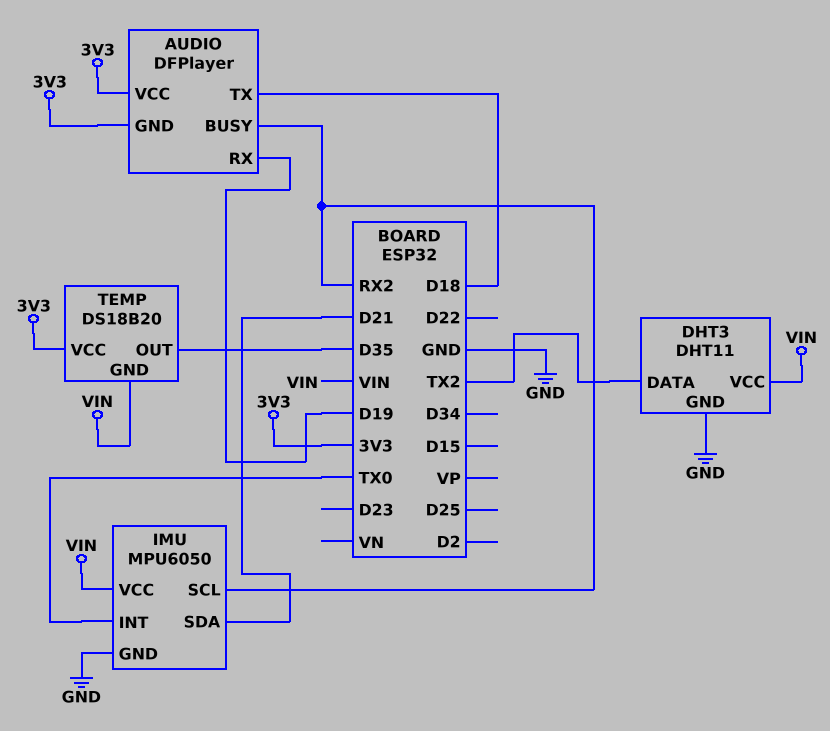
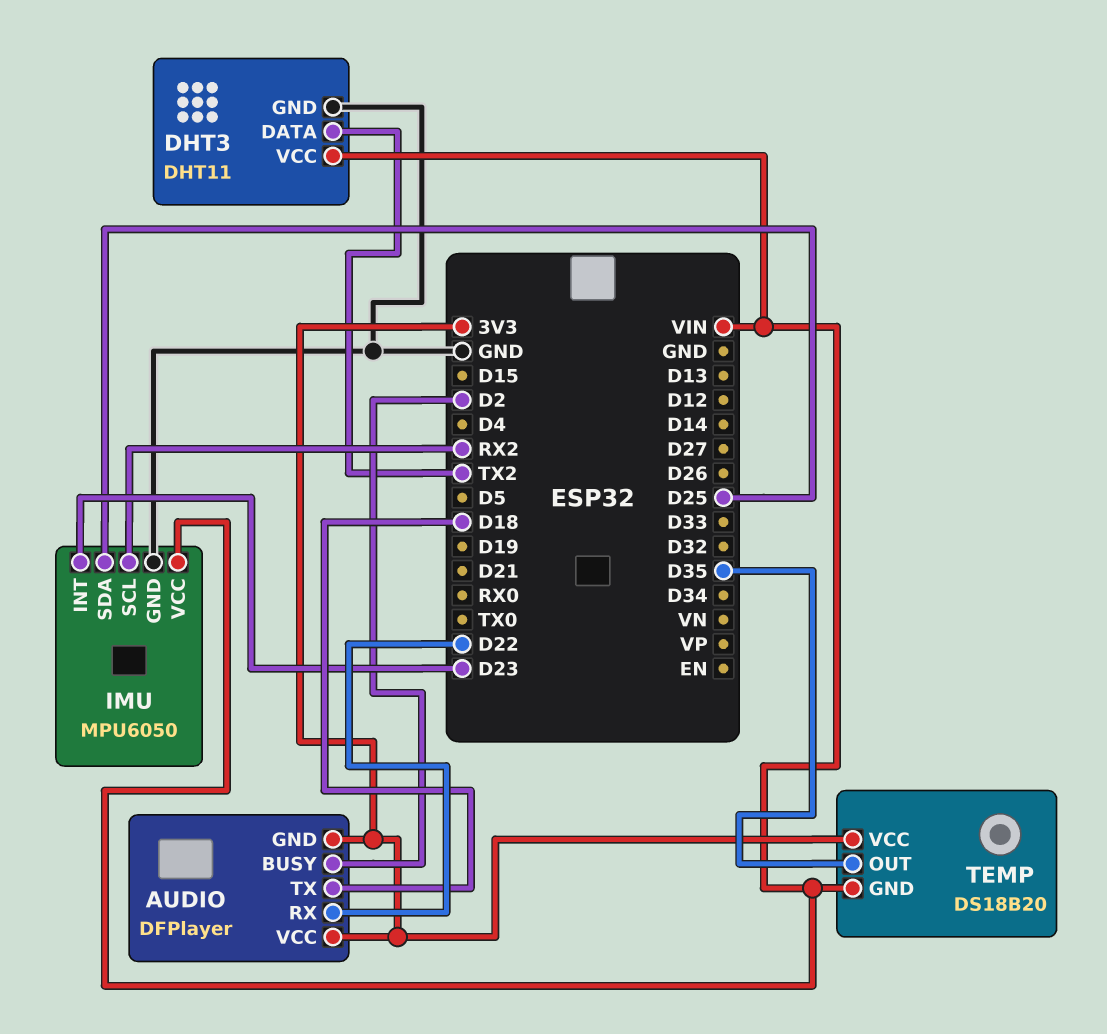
AUDIO pin BUSY: RX2 -> D2
AUDIO pin RX: D19 -> D22
IMU pin INT: TX0 -> D23
IMU pin SDA: D21 -> D25

